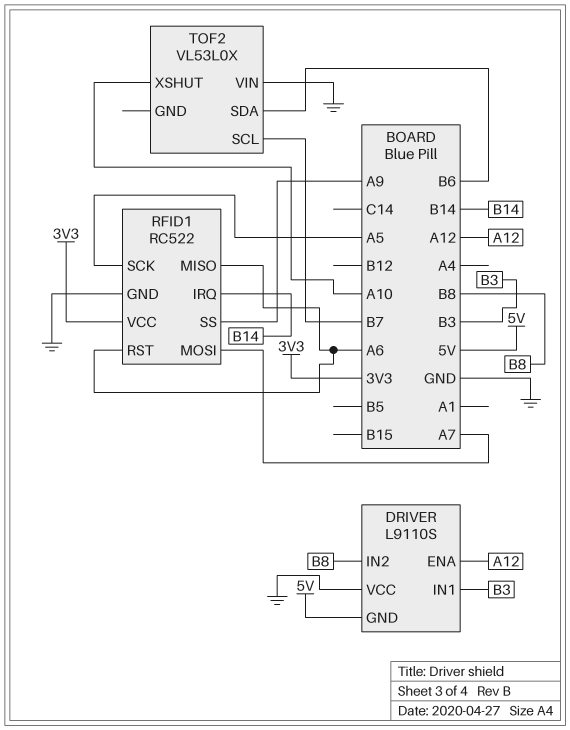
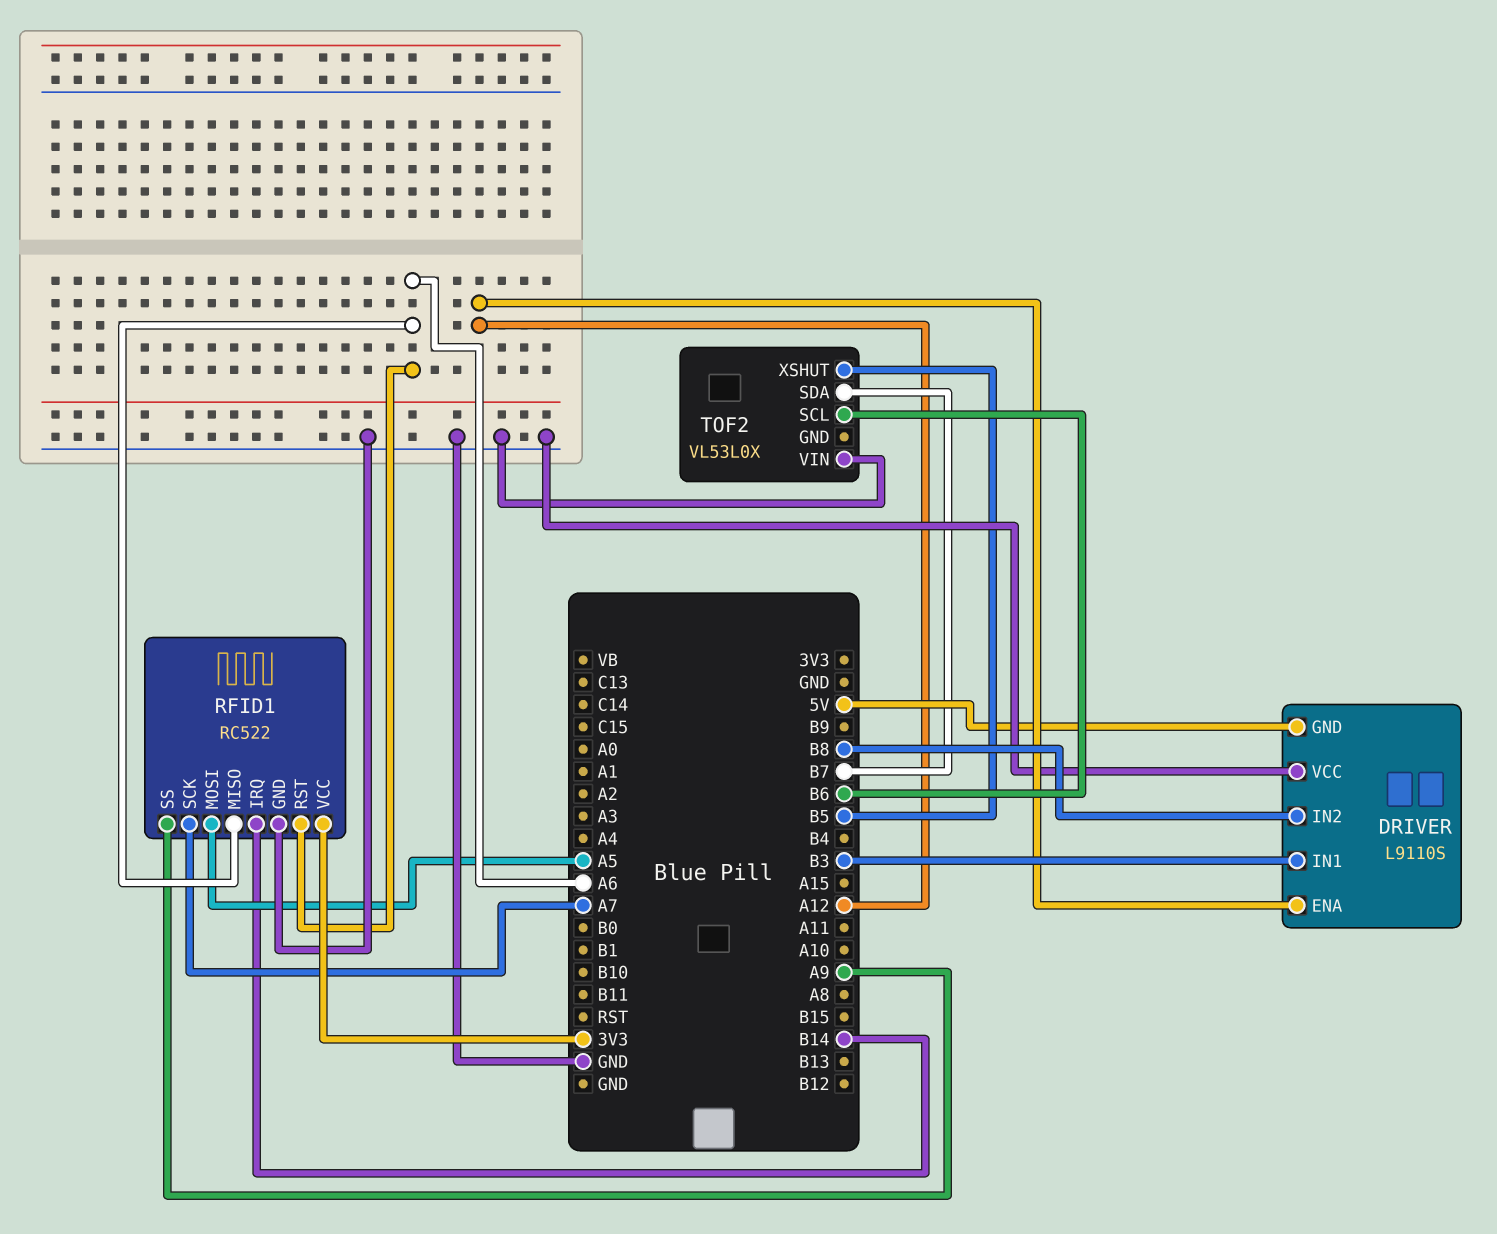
RFID1 pin MOSI: A7 -> A5
RFID1 pin SCK: A5 -> A7
TOF2 pin SCL: B7 -> B6
TOF2 pin SDA: B6 -> B7
TOF2 pin XSHUT: A10 -> B5

